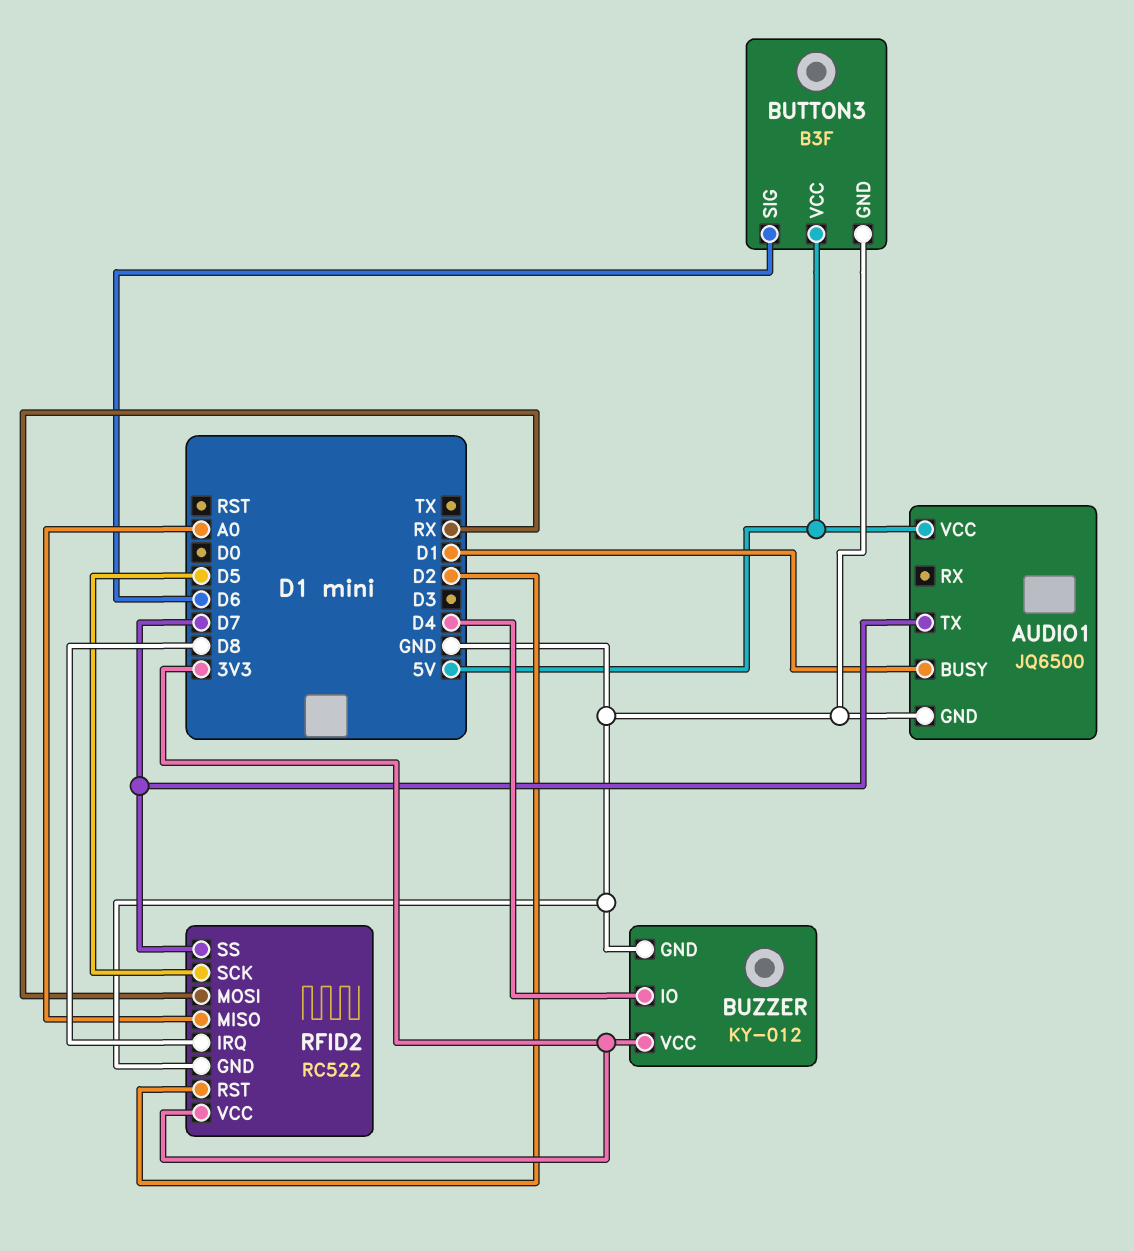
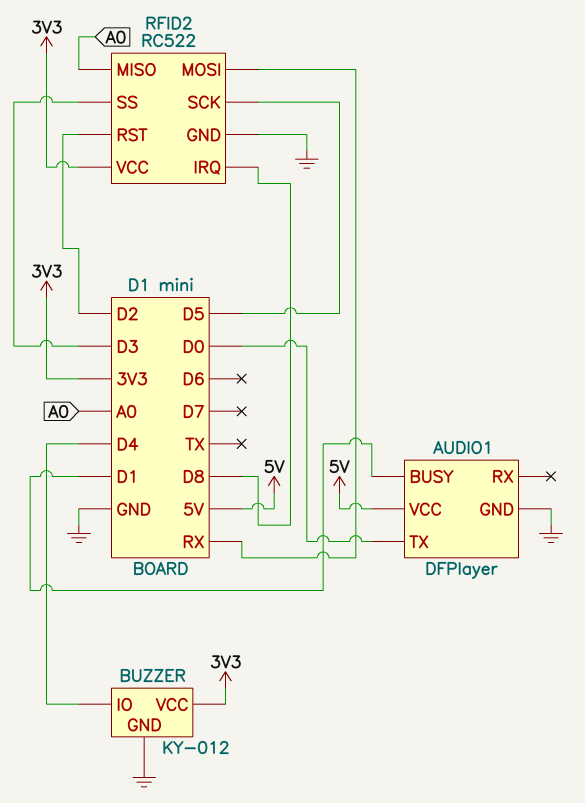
AUDIO1: JQ6500 -> DFPlayer
AUDIO1 pin TX: D7 -> D0
BUTTON3: B3F -> none
BUTTON3 pin GND: GND -> none
BUTTON3 pin SIG: D6 -> none
BUTTON3 pin VCC: 5V -> none
RFID2 pin SS: D7 -> D3

